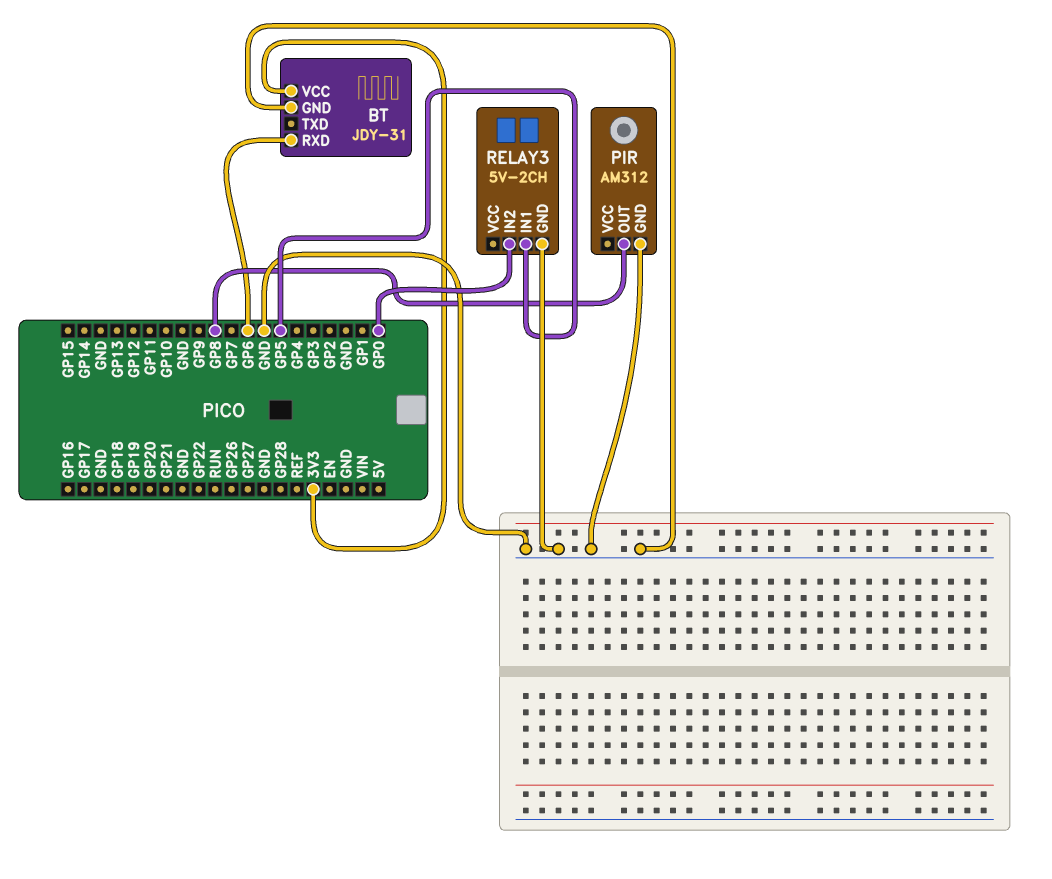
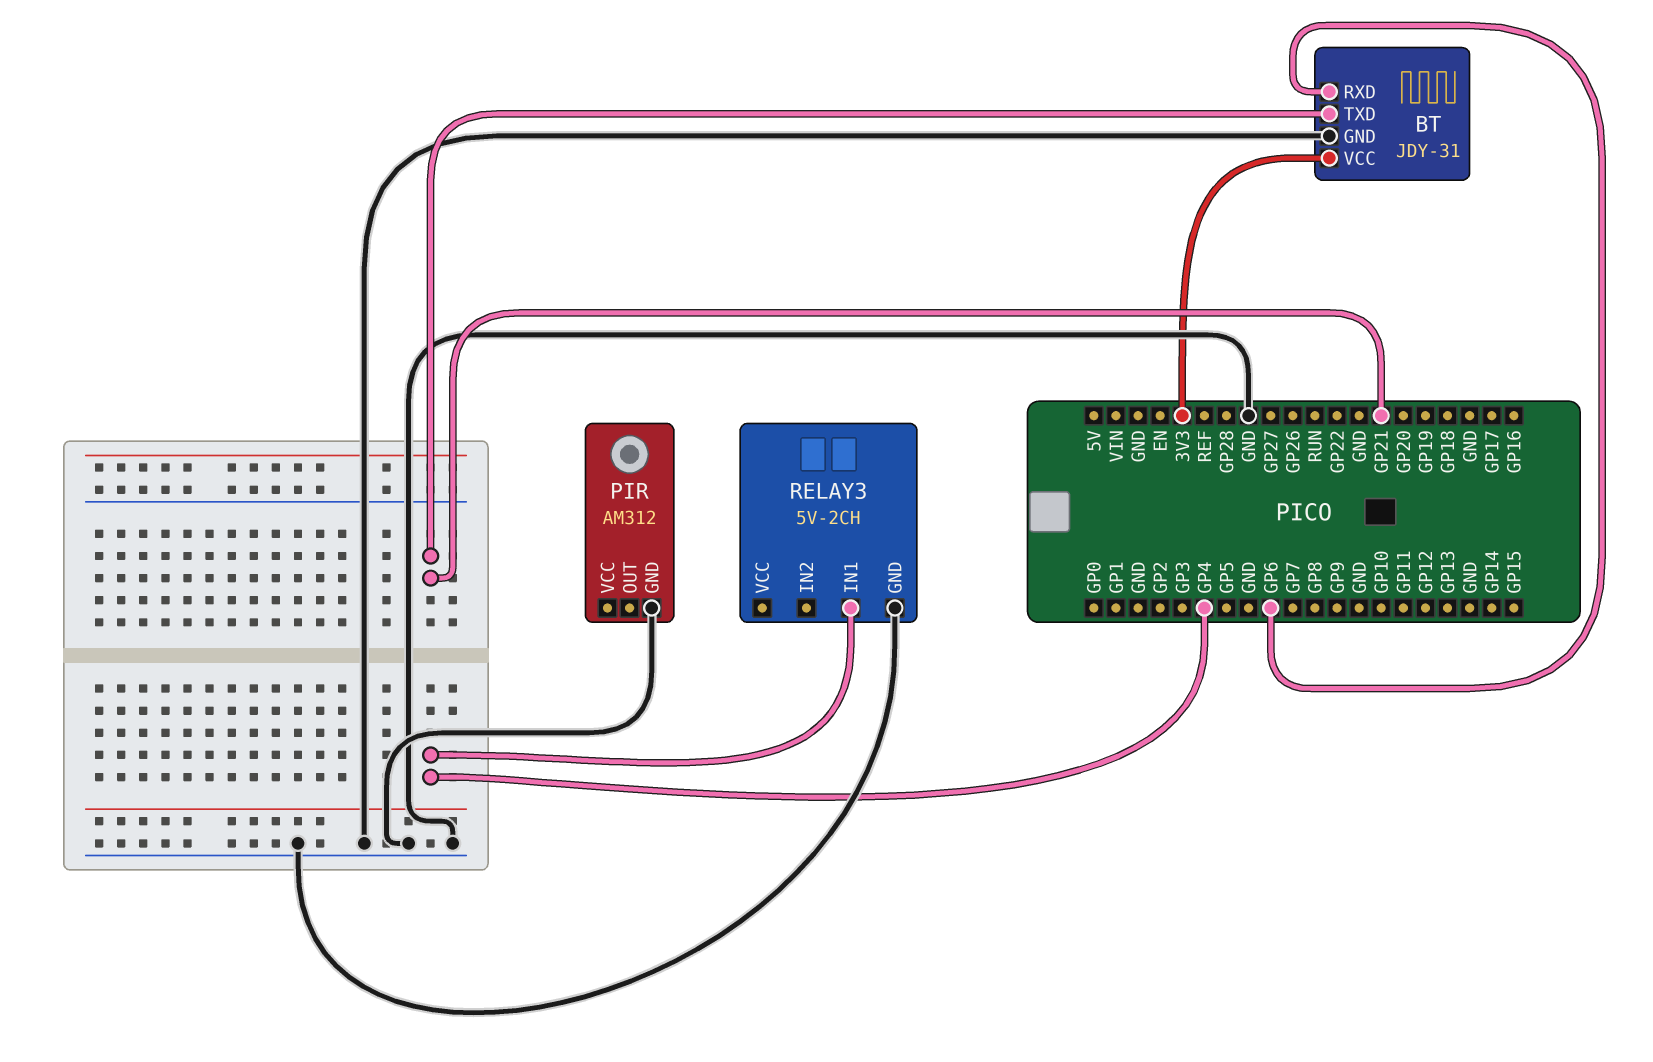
BT pin TXD: none -> GP21
PIR pin OUT: GP8 -> none
RELAY3 pin IN1: GP5 -> GP4
RELAY3 pin IN2: GP0 -> none

